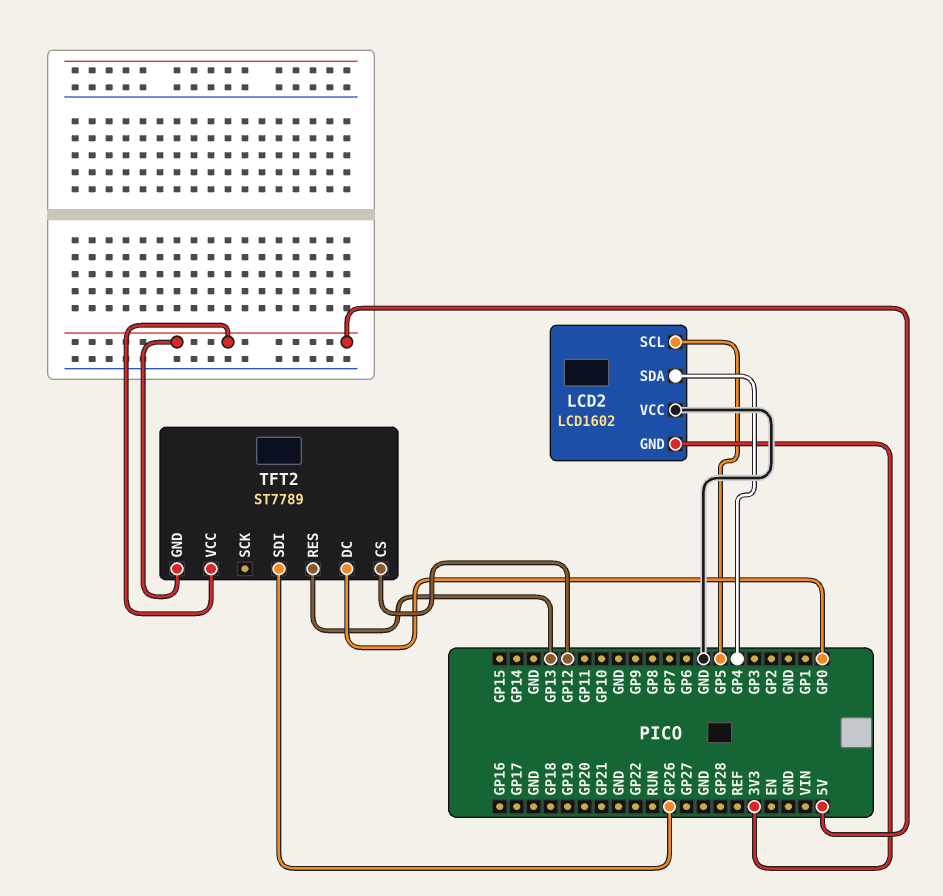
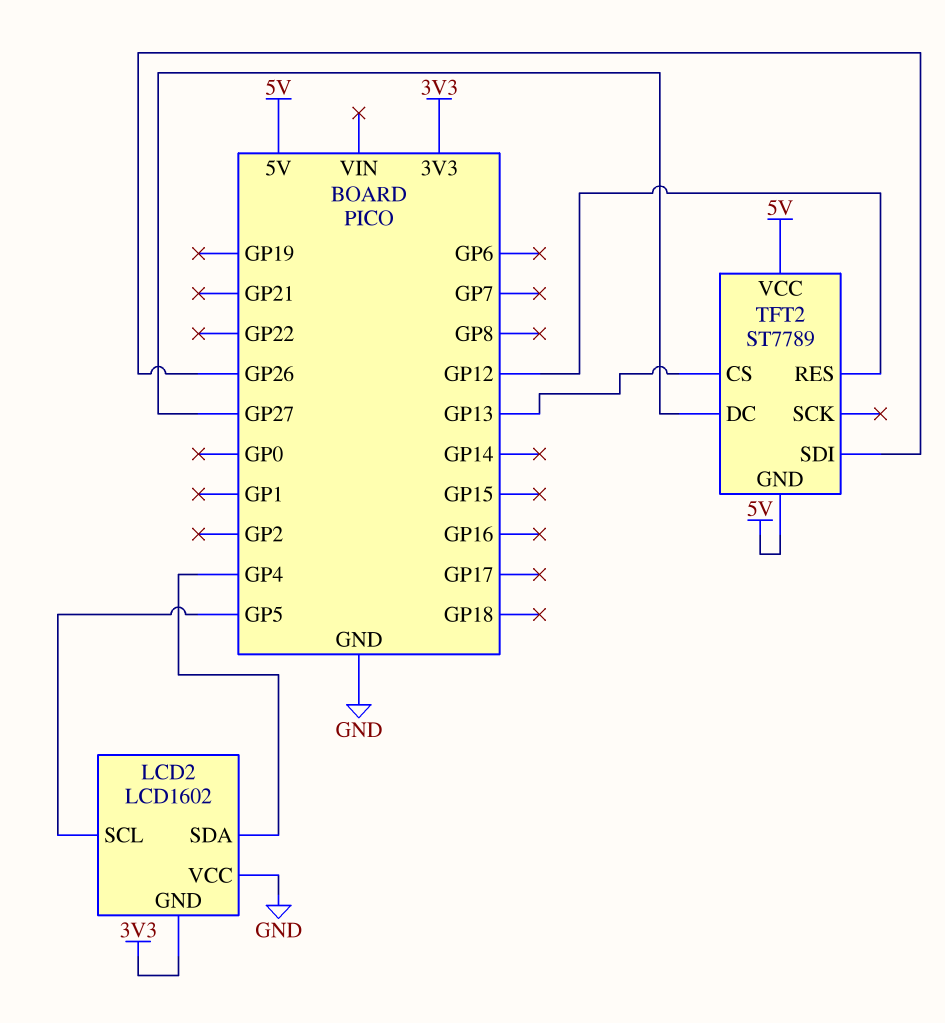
TFT2 pin CS: GP12 -> GP13
TFT2 pin DC: GP0 -> GP27
TFT2 pin RES: GP13 -> GP12

